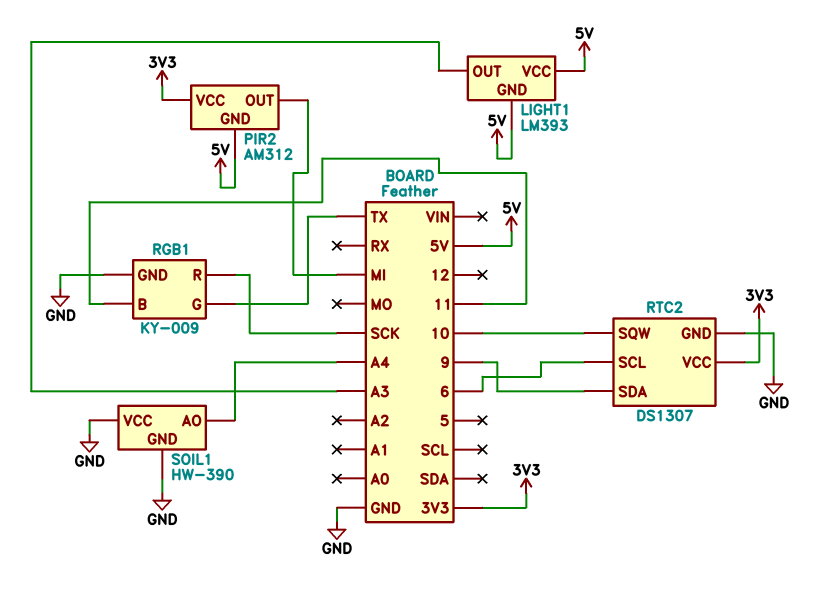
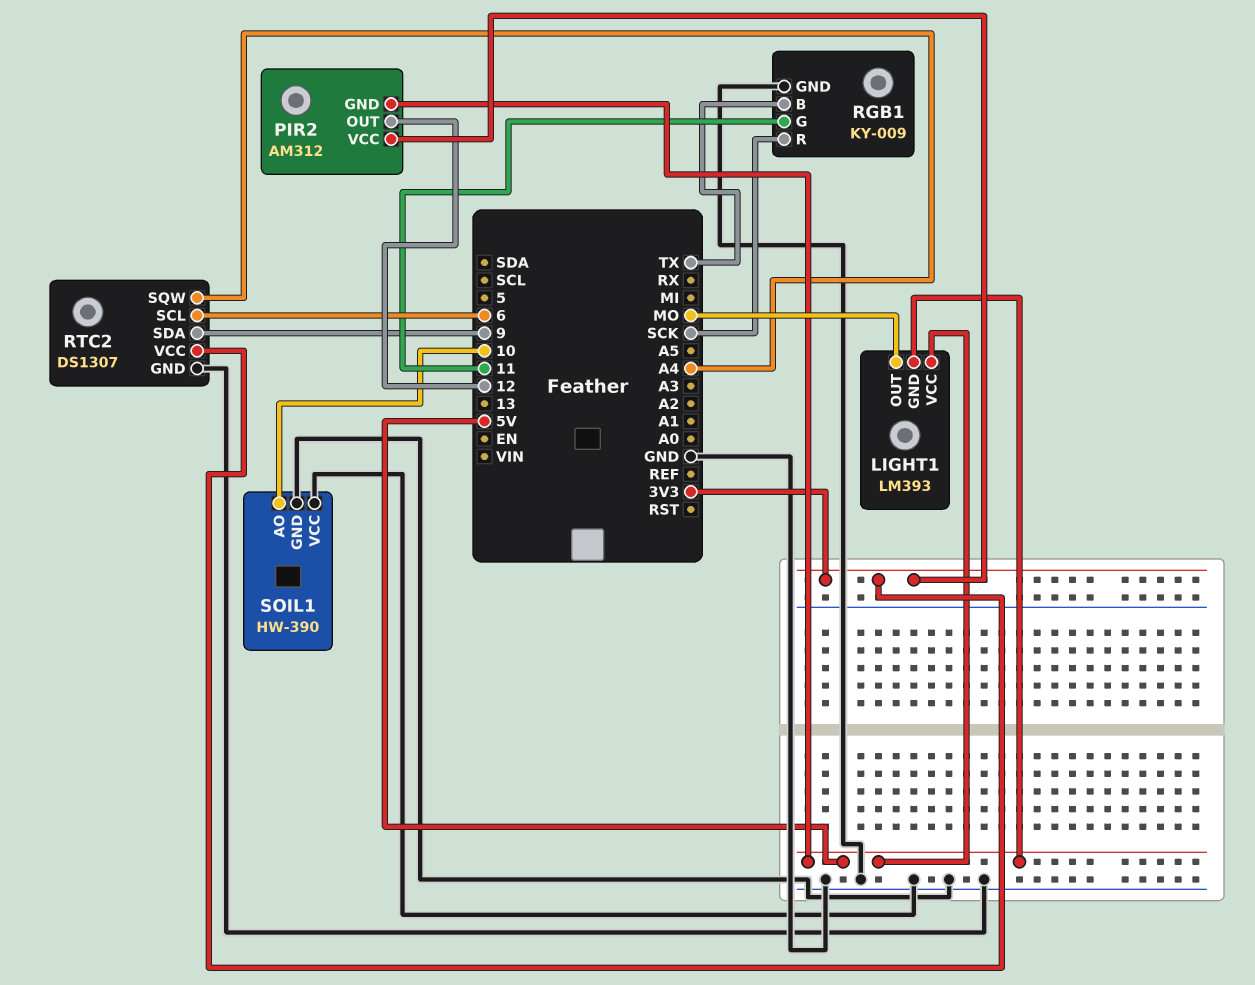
LIGHT1 pin OUT: A3 -> MO
PIR2 pin OUT: MI -> 12
RGB1 pin B: 11 -> TX
RGB1 pin G: TX -> 11
RTC2 pin SQW: 10 -> A4
SOIL1 pin AO: A4 -> 10

